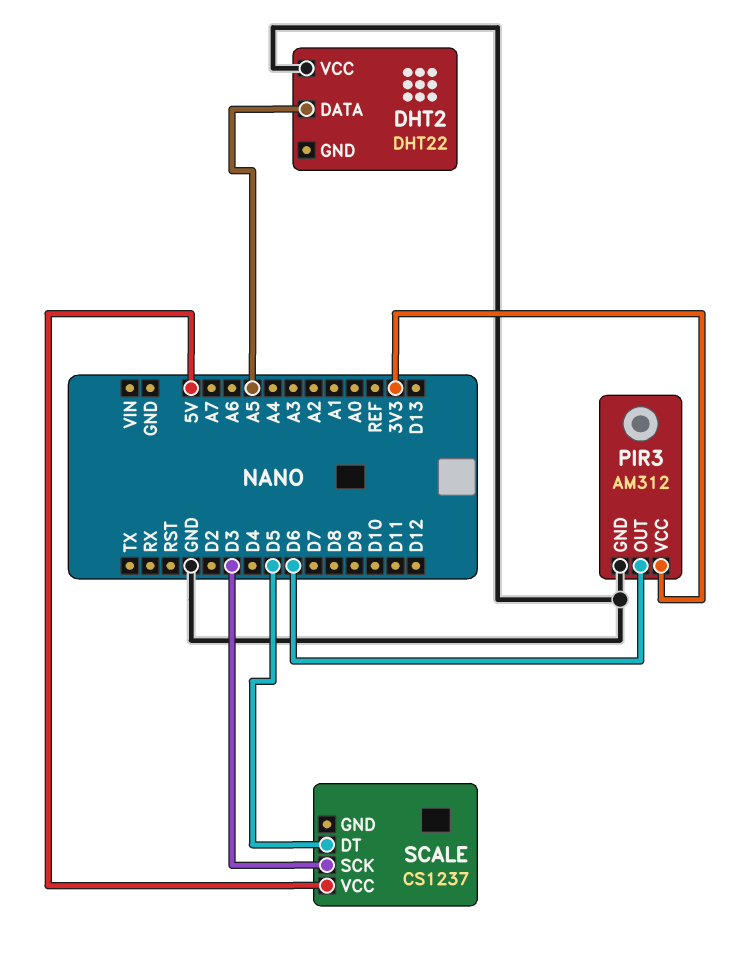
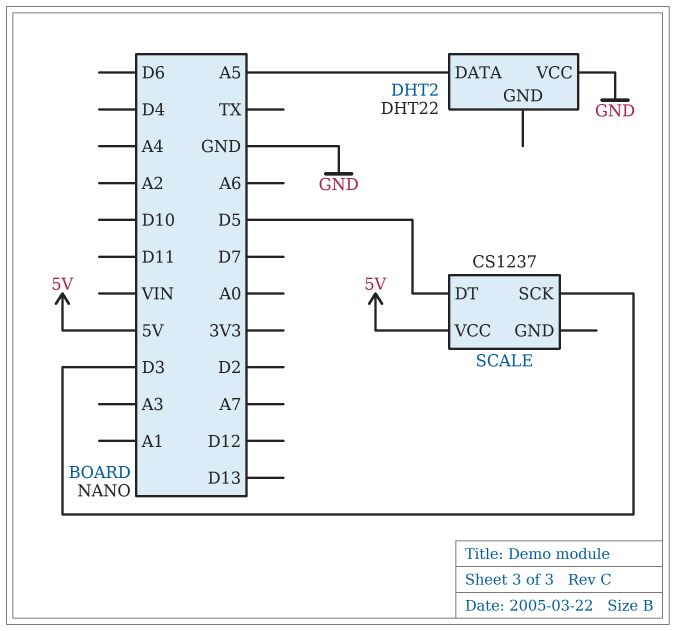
PIR3: AM312 -> none
PIR3 pin GND: GND -> none
PIR3 pin OUT: D6 -> none
PIR3 pin VCC: 3V3 -> none

